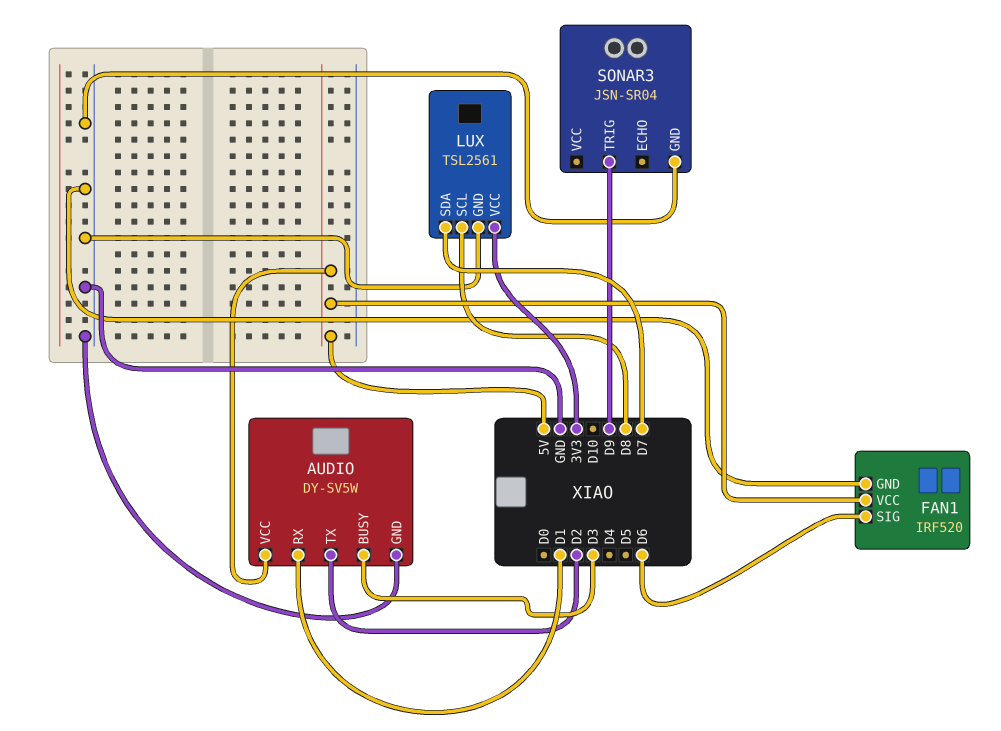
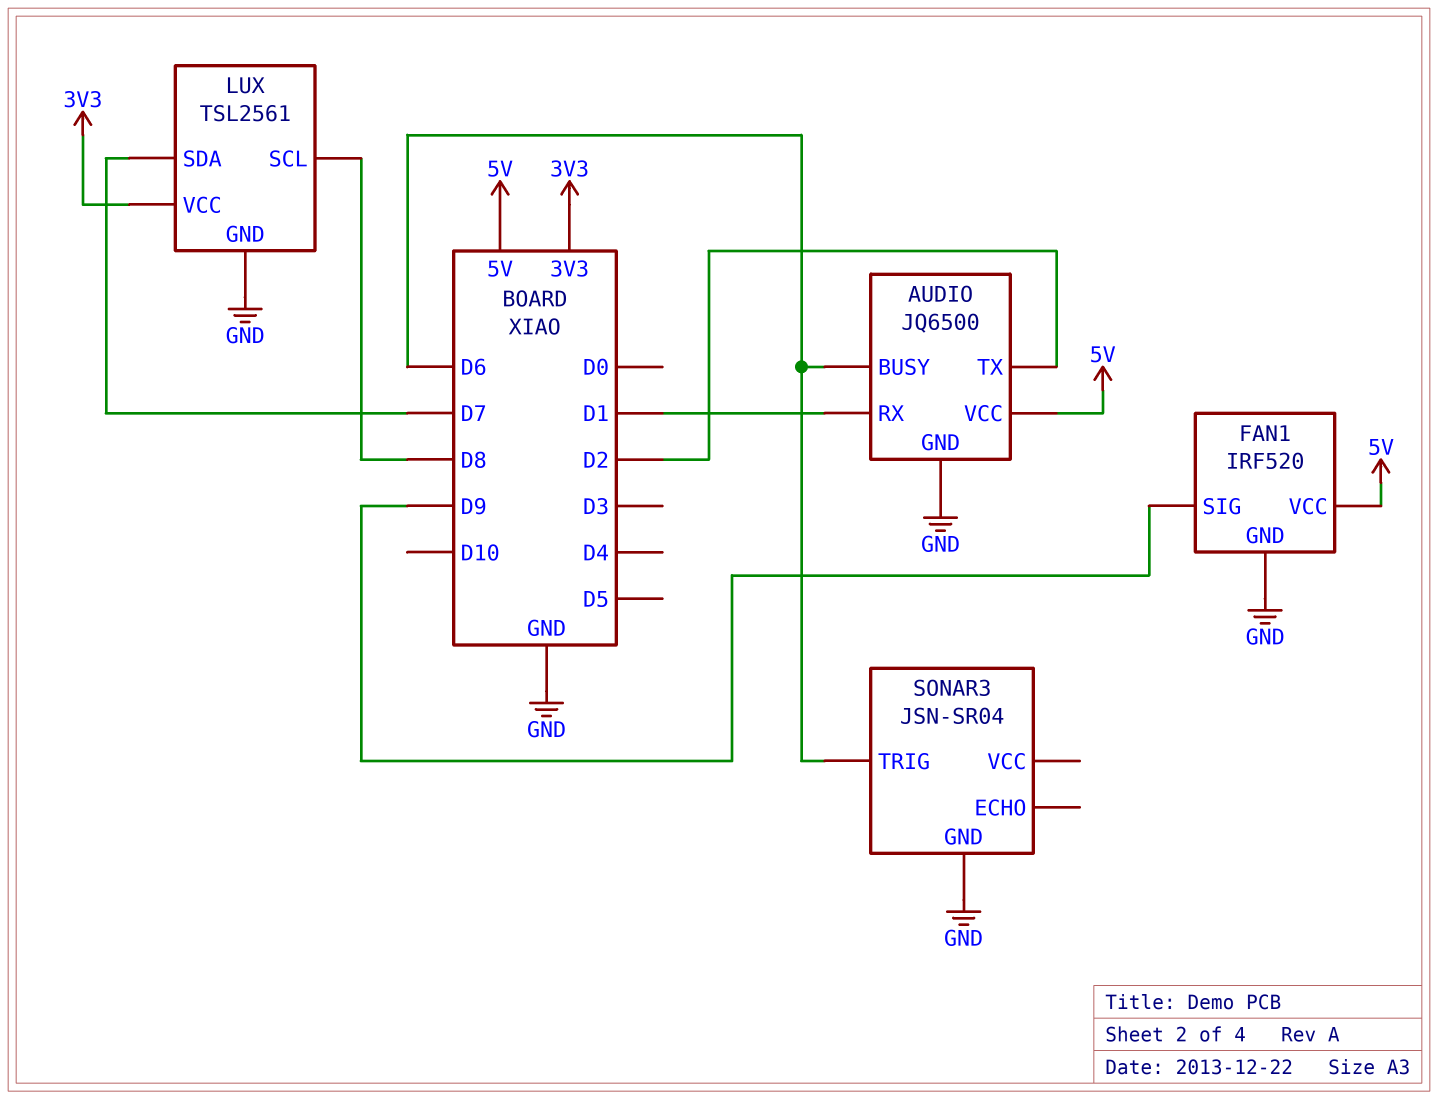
AUDIO: DY-SV5W -> JQ6500
AUDIO pin BUSY: D3 -> D6
FAN1 pin SIG: D6 -> D9
SONAR3 pin TRIG: D9 -> D6

